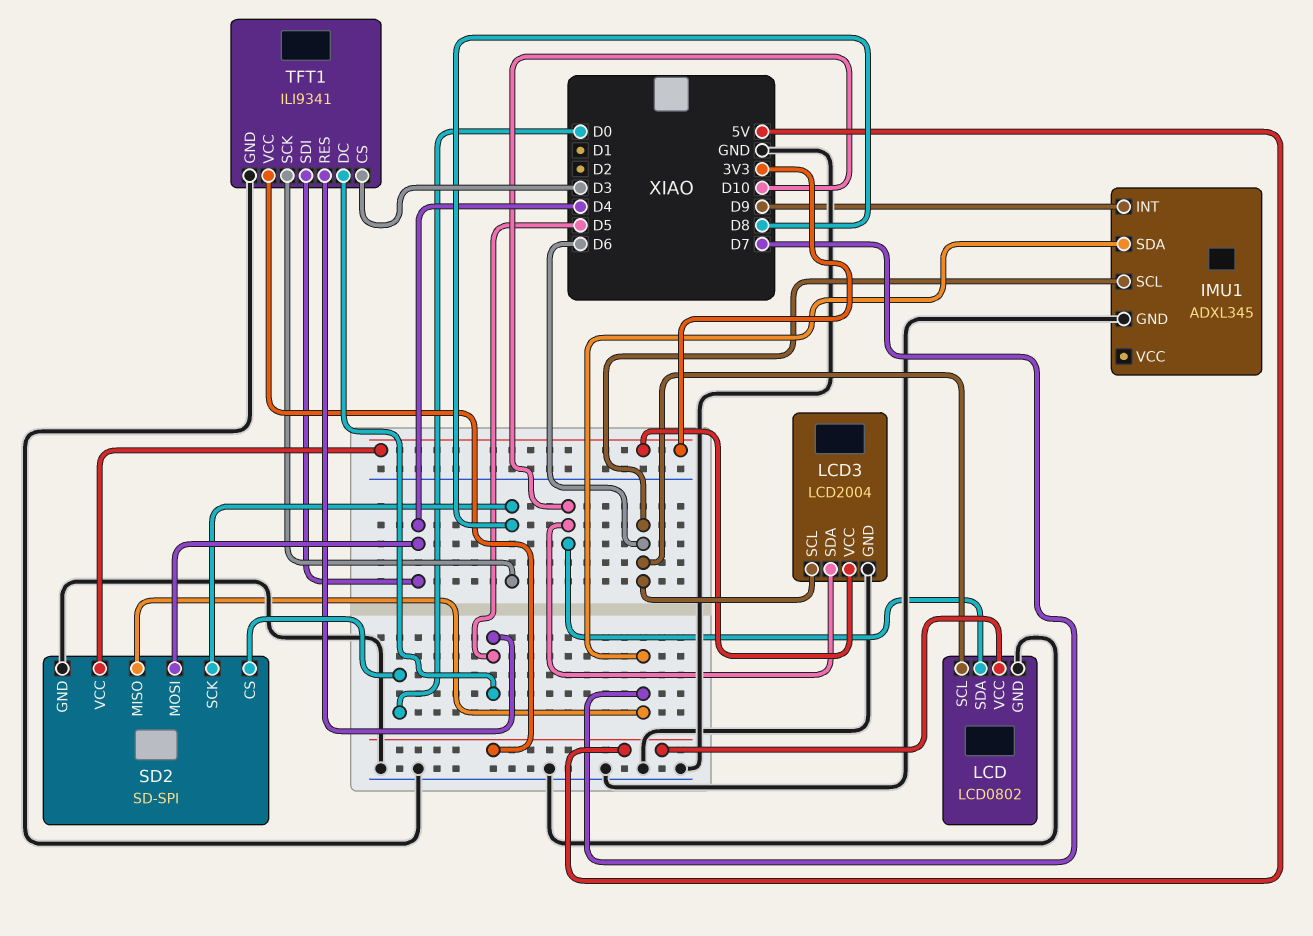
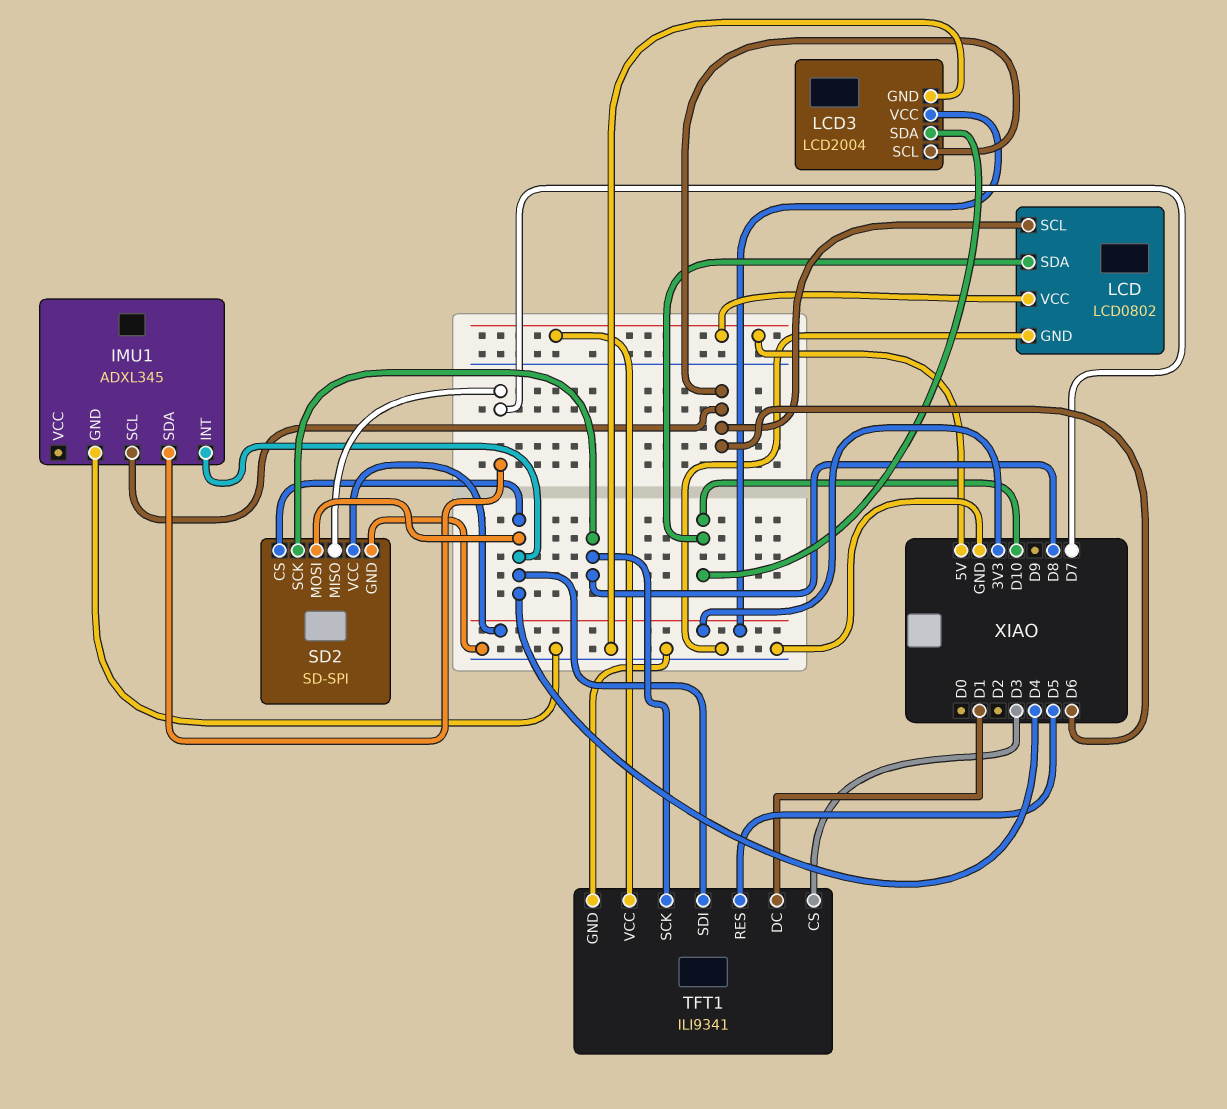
IMU1 pin INT: D9 -> D4
SD2 pin CS: D0 -> D4
TFT1 pin DC: D5 -> D1

